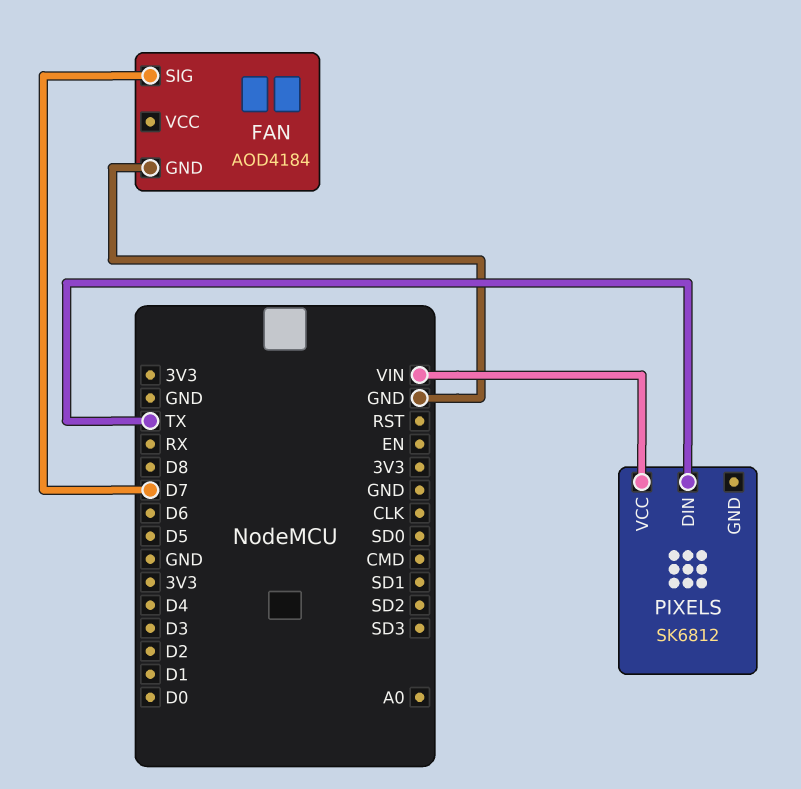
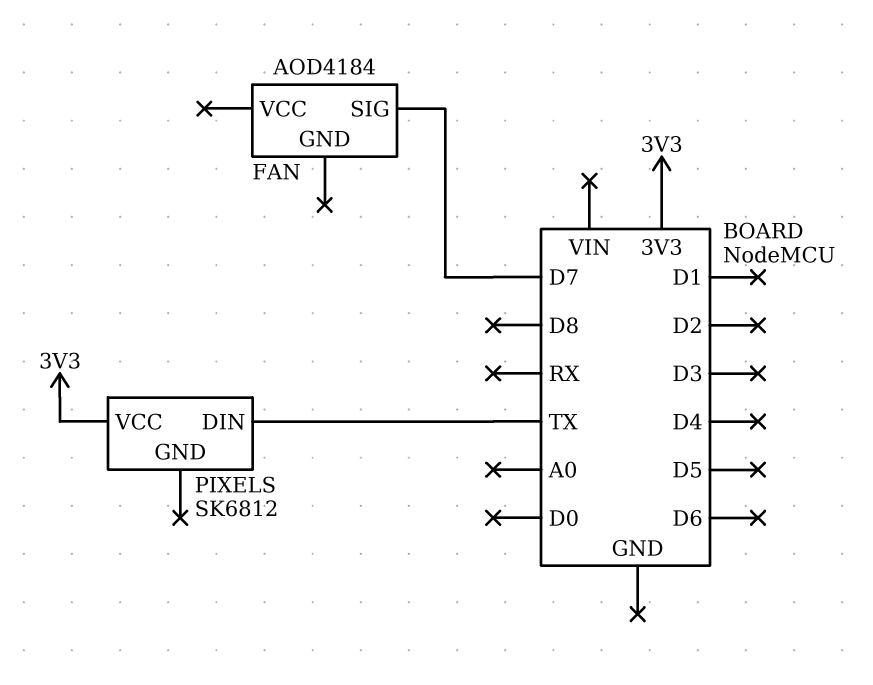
FAN pin GND: GND -> none
PIXELS pin VCC: VIN -> 3V3

